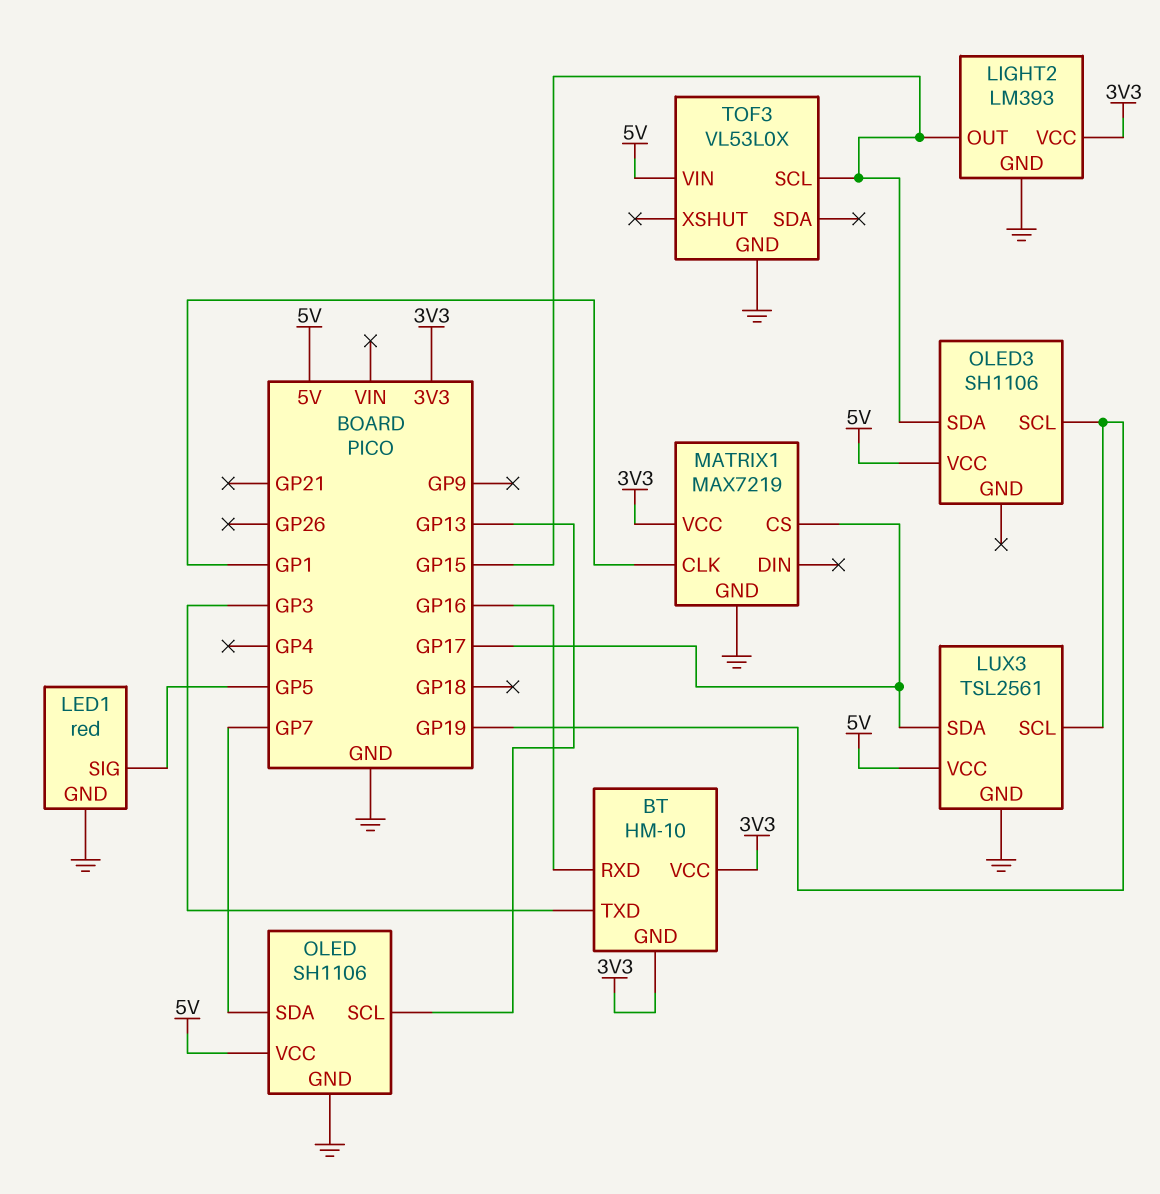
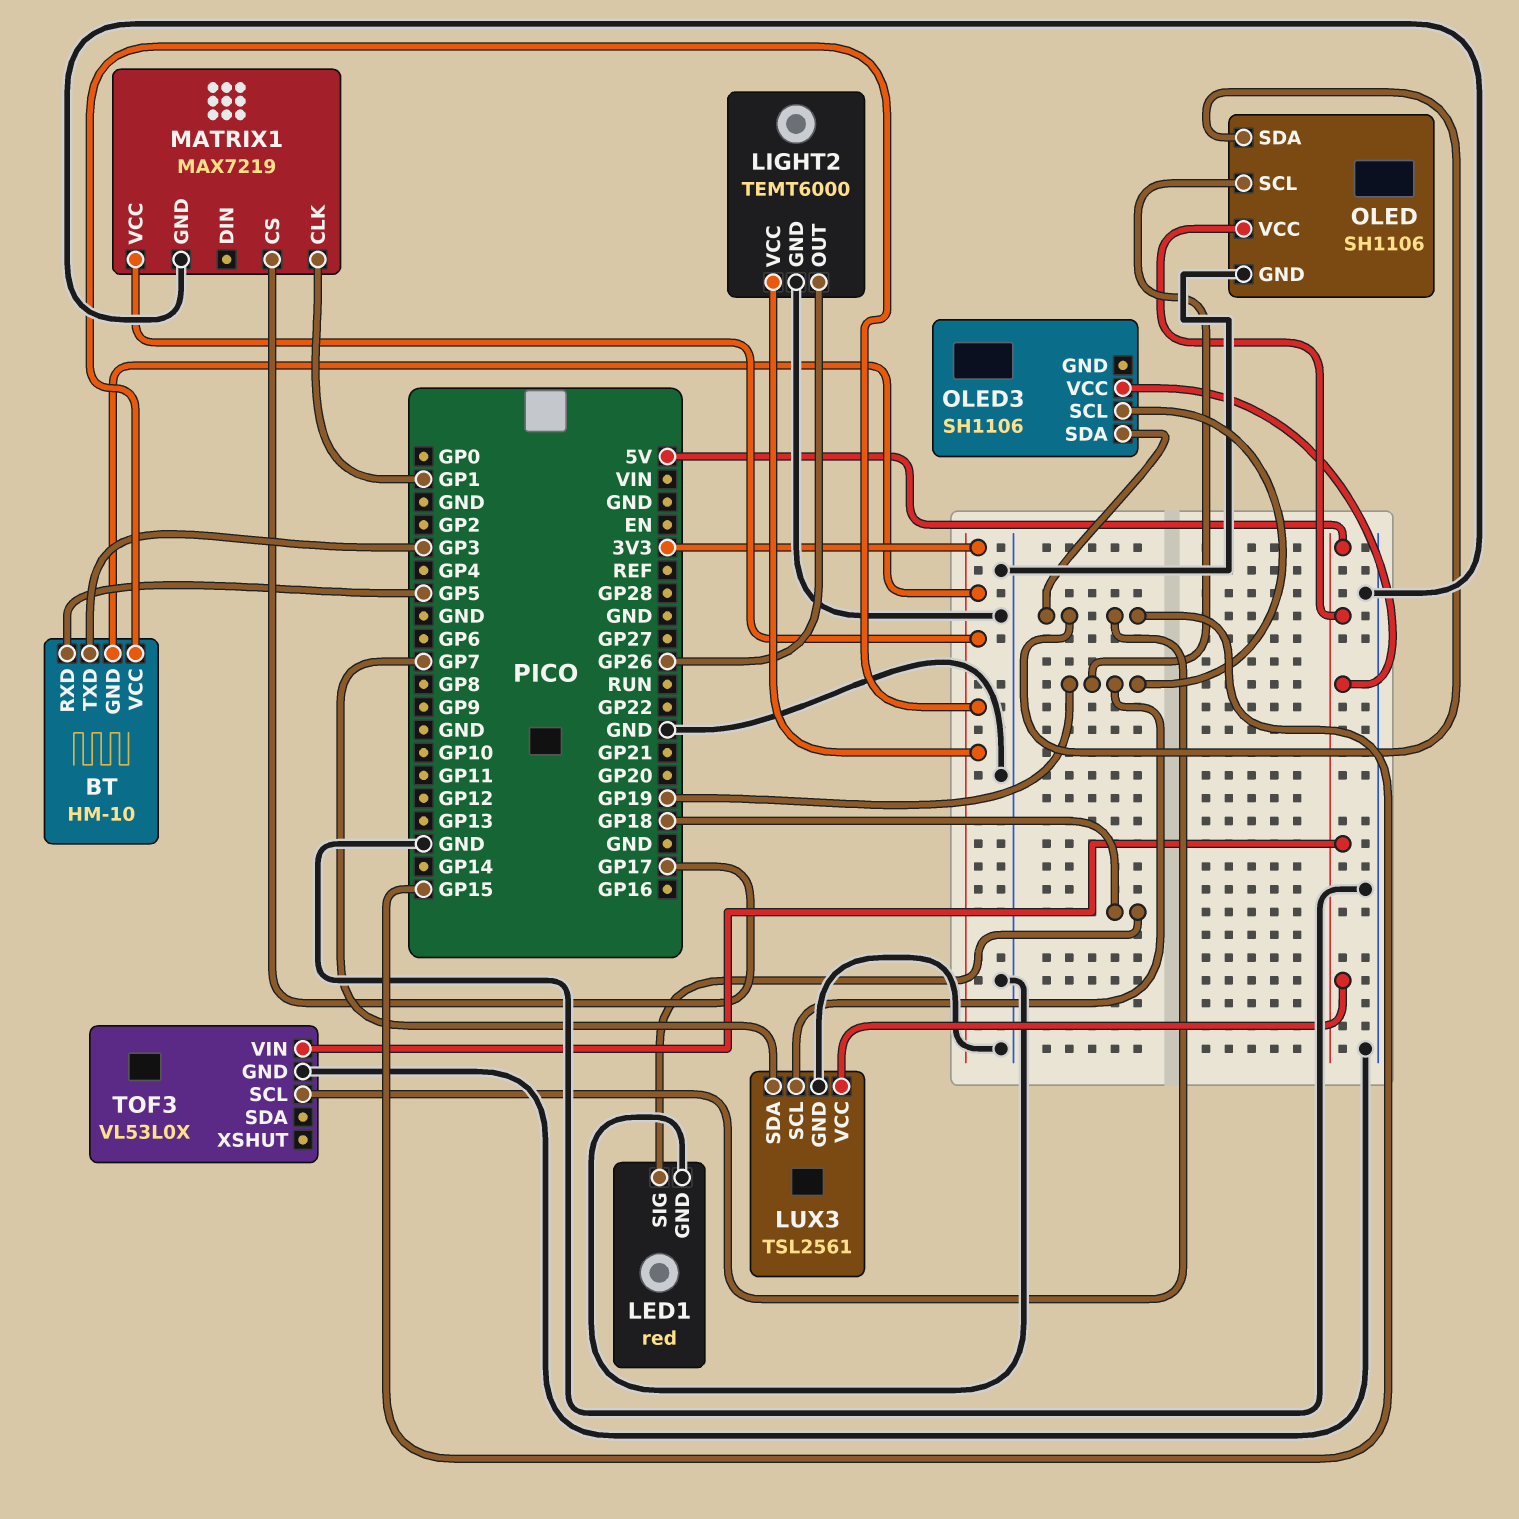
BT pin RXD: GP16 -> GP5
LED1 pin SIG: GP5 -> GP18
LIGHT2: LM393 -> TEMT6000
LIGHT2 pin OUT: GP15 -> GP26
LUX3 pin SDA: GP17 -> GP7
OLED pin SCL: GP13 -> GP19
OLED pin SDA: GP7 -> GP15

